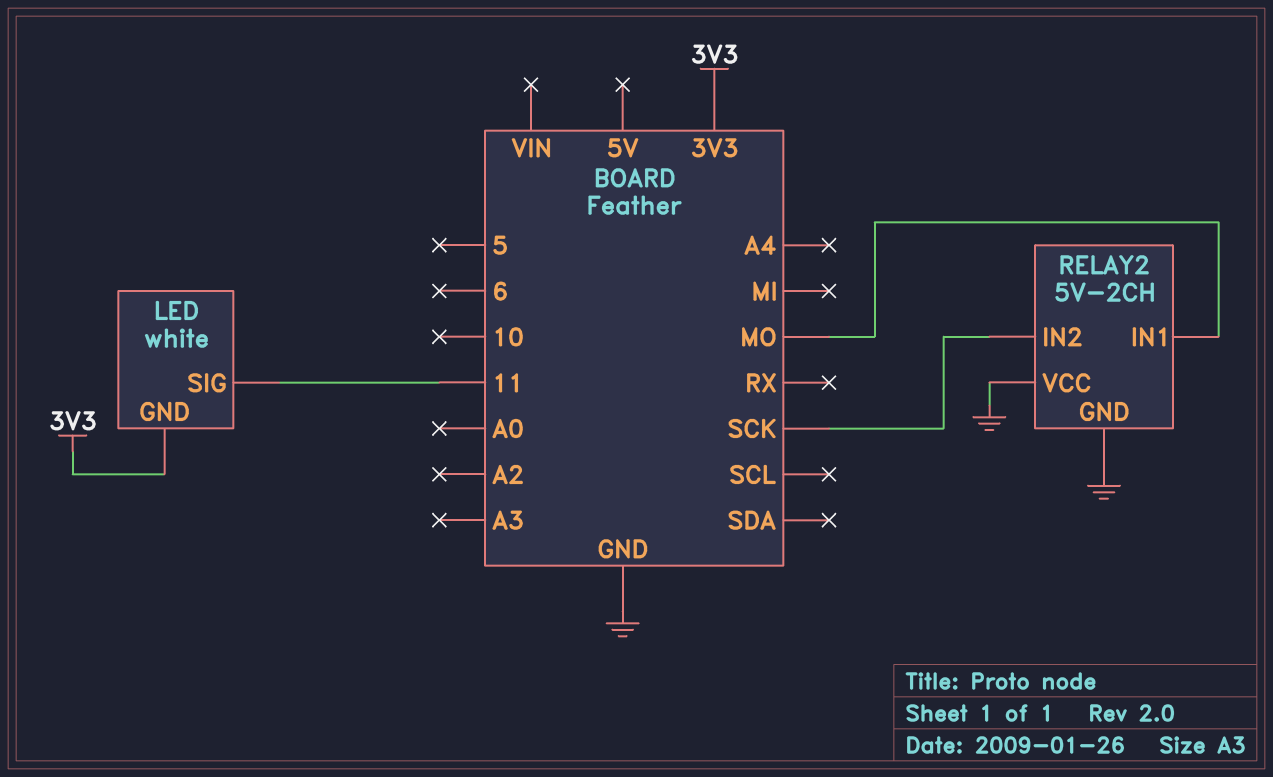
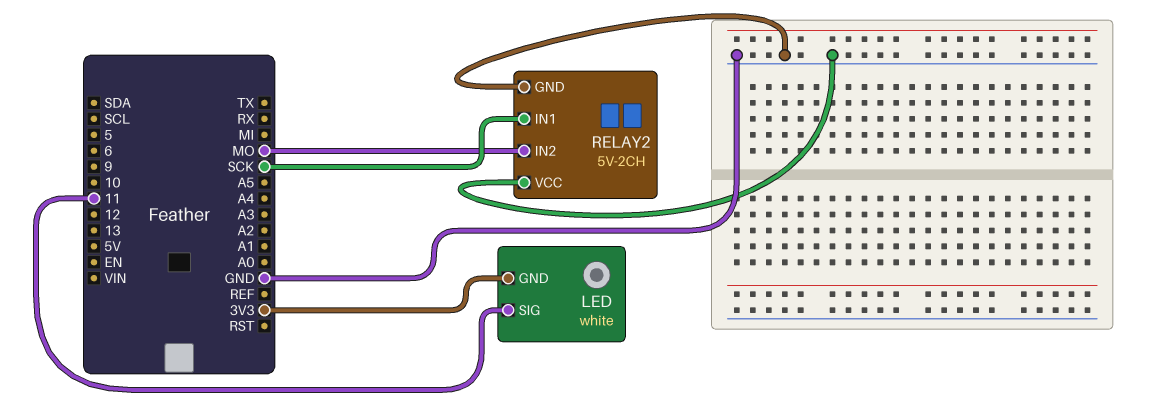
RELAY2 pin IN1: MO -> SCK
RELAY2 pin IN2: SCK -> MO

